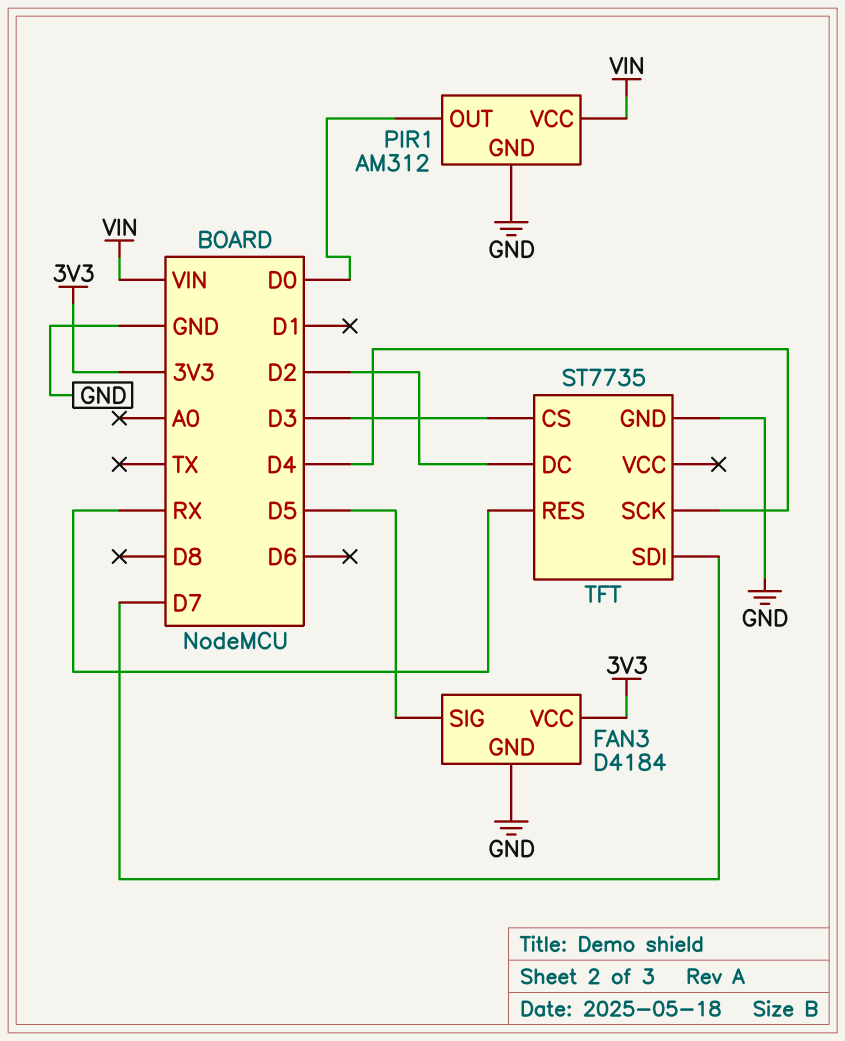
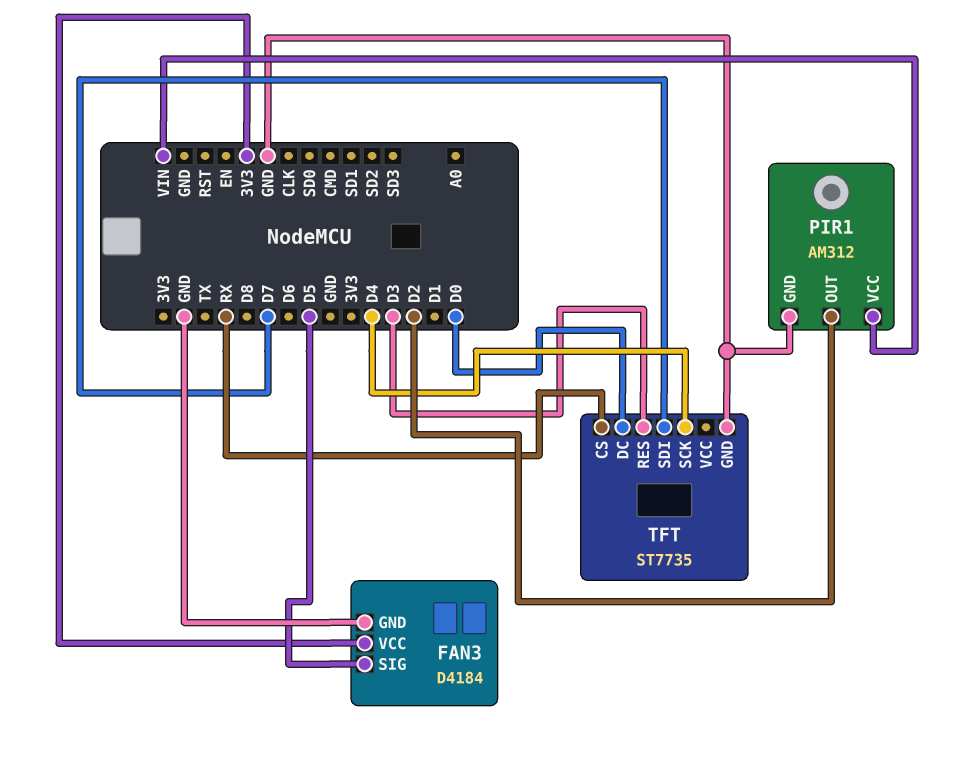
PIR1 pin OUT: D0 -> D2
TFT pin CS: D3 -> RX
TFT pin DC: D2 -> D0
TFT pin RES: RX -> D3

